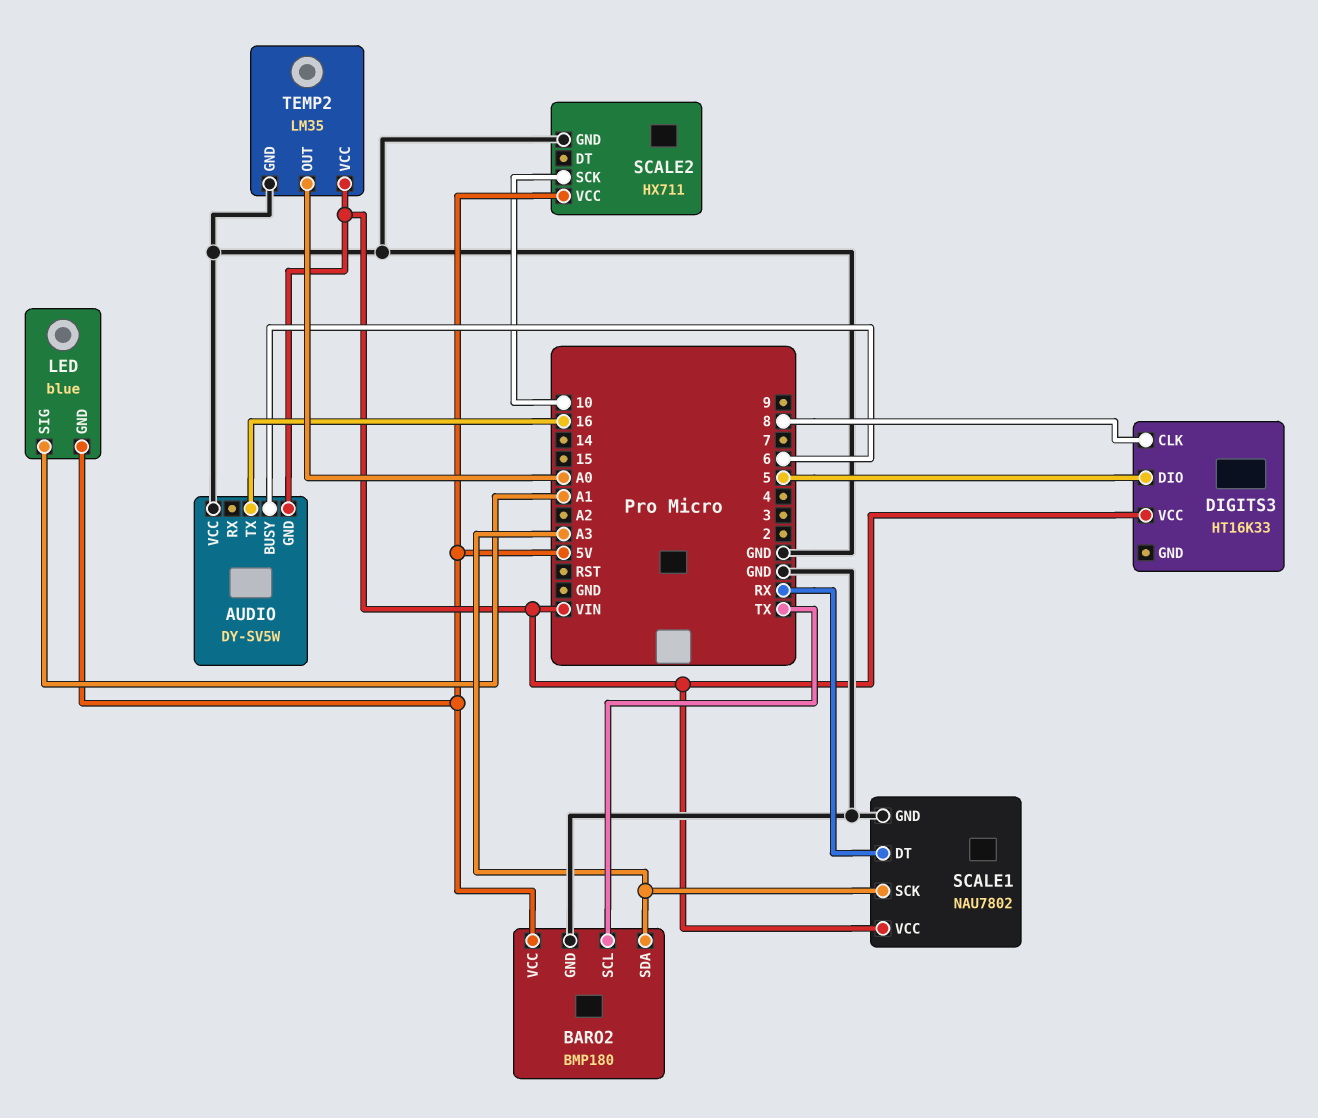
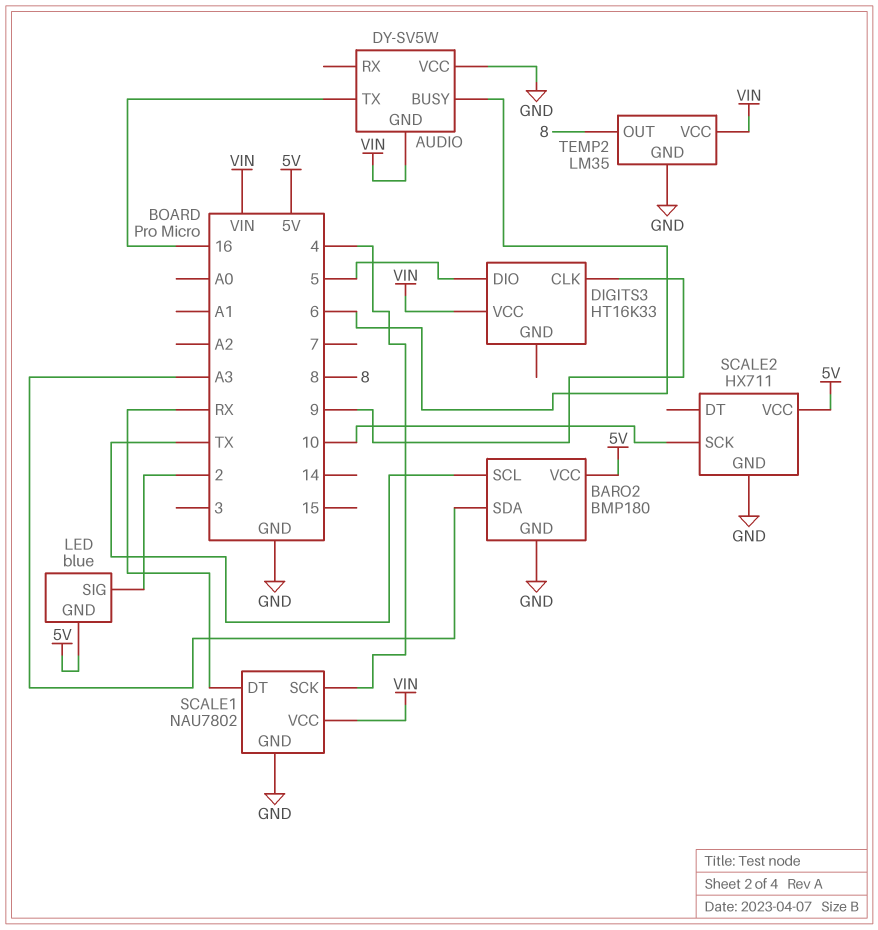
DIGITS3 pin CLK: 8 -> 9
LED pin SIG: A1 -> 2
SCALE1 pin SCK: A3 -> 4
TEMP2 pin OUT: A0 -> 8

